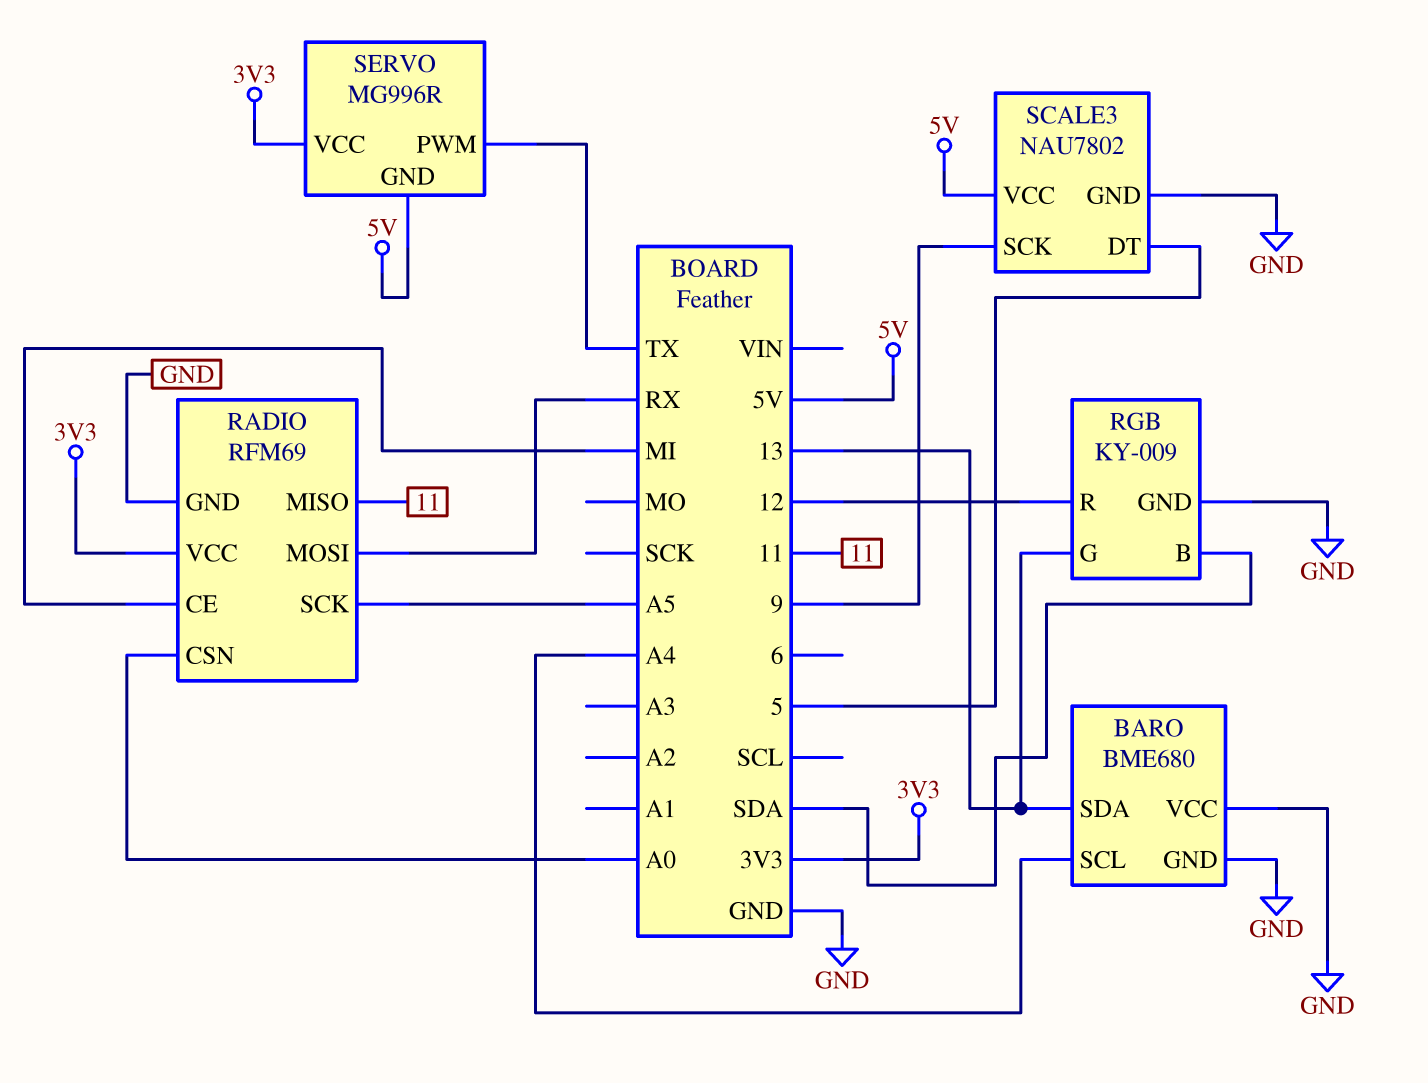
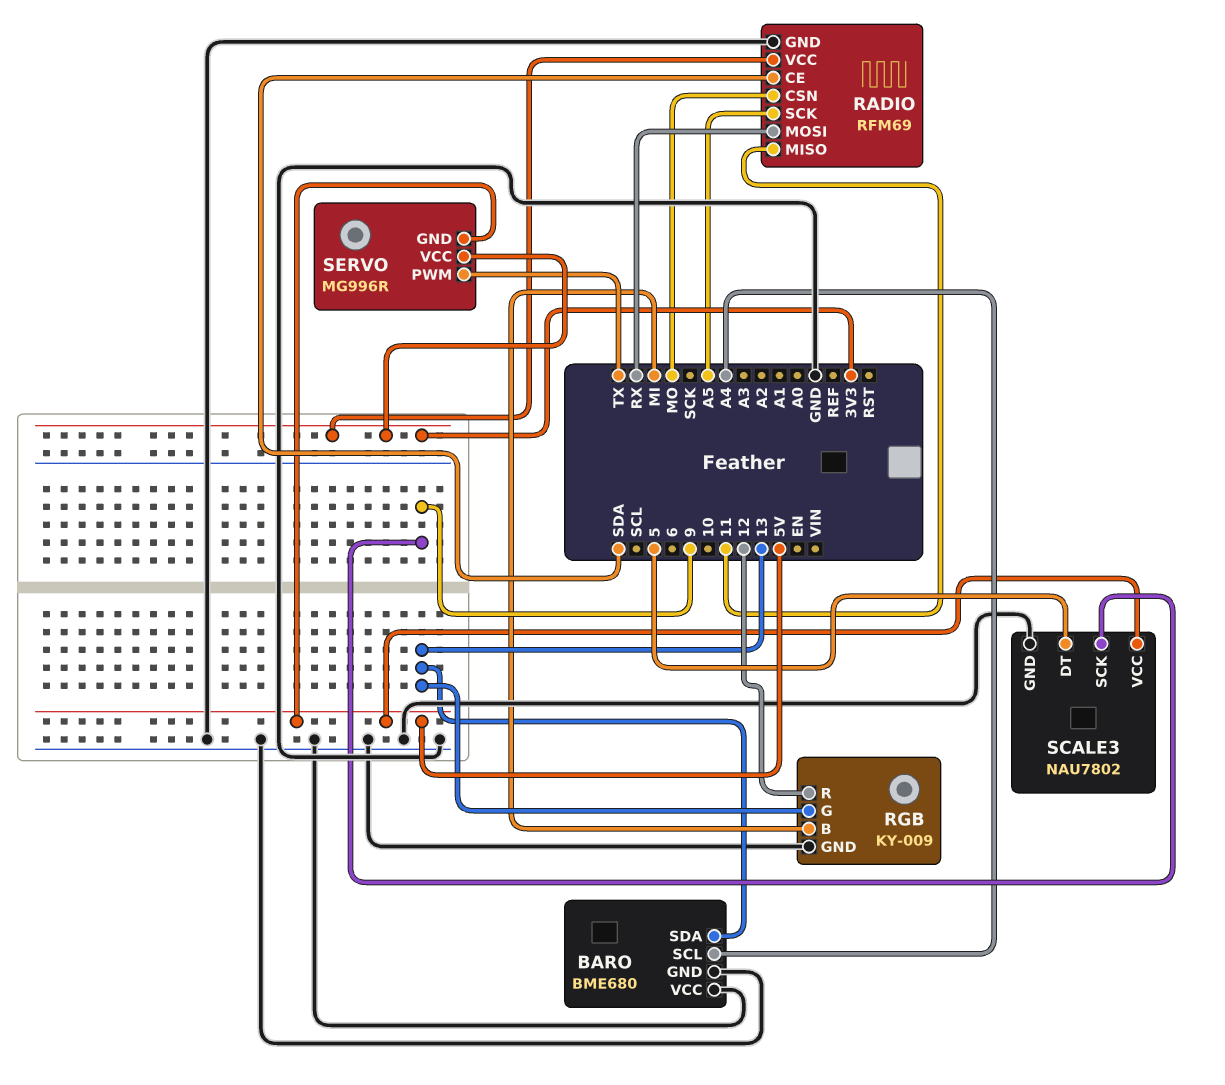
RADIO pin CE: MI -> SDA
RADIO pin CSN: A0 -> MO
RGB pin B: SDA -> MI

